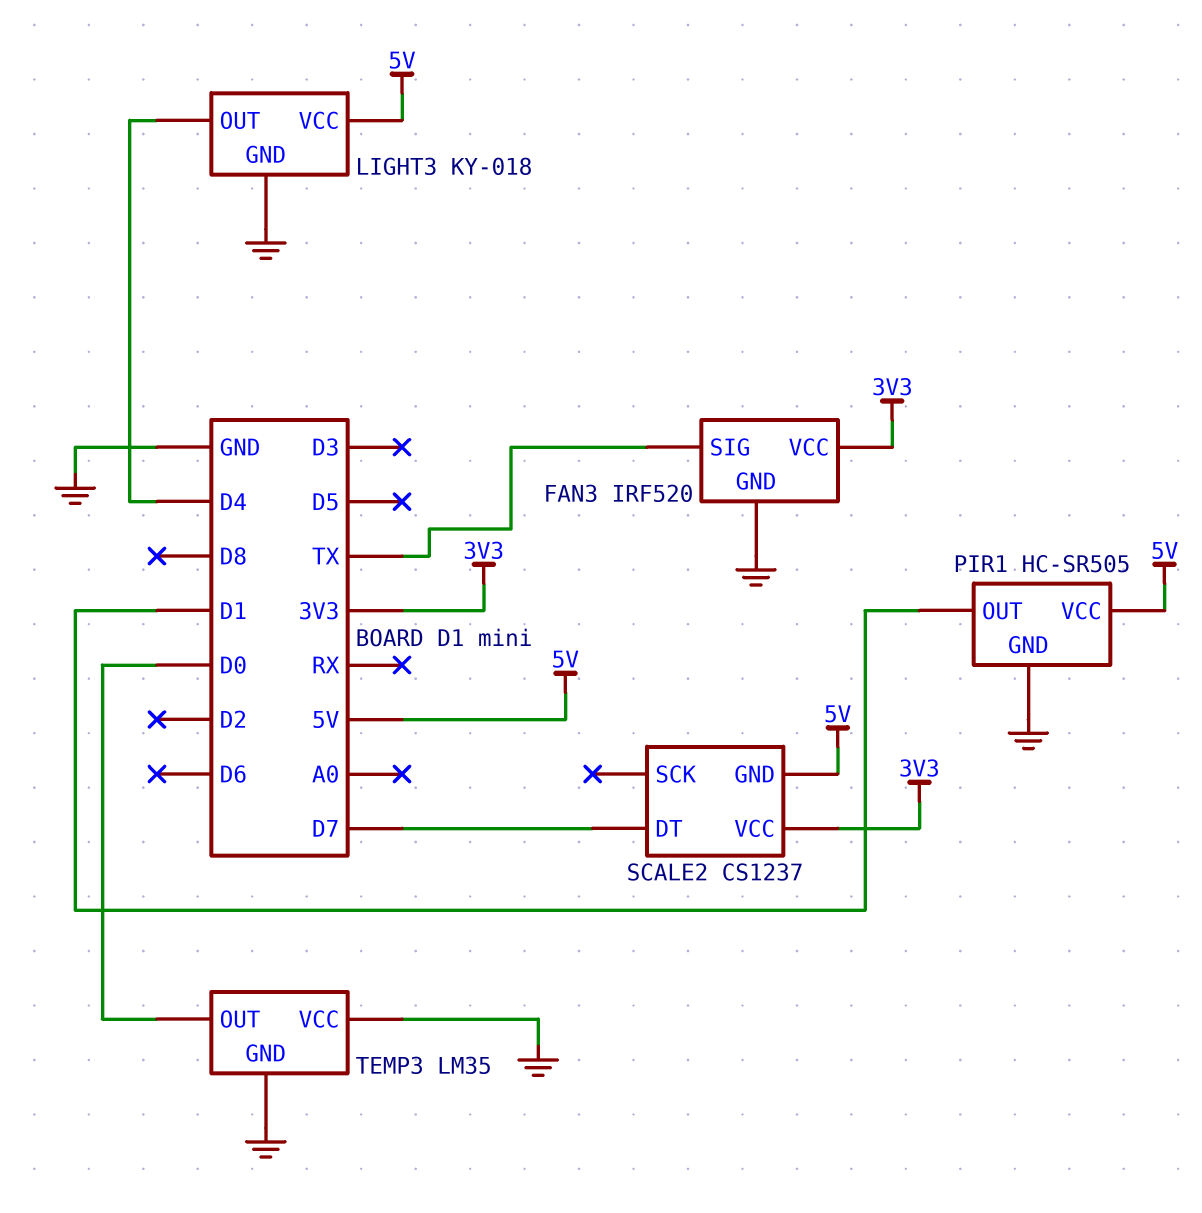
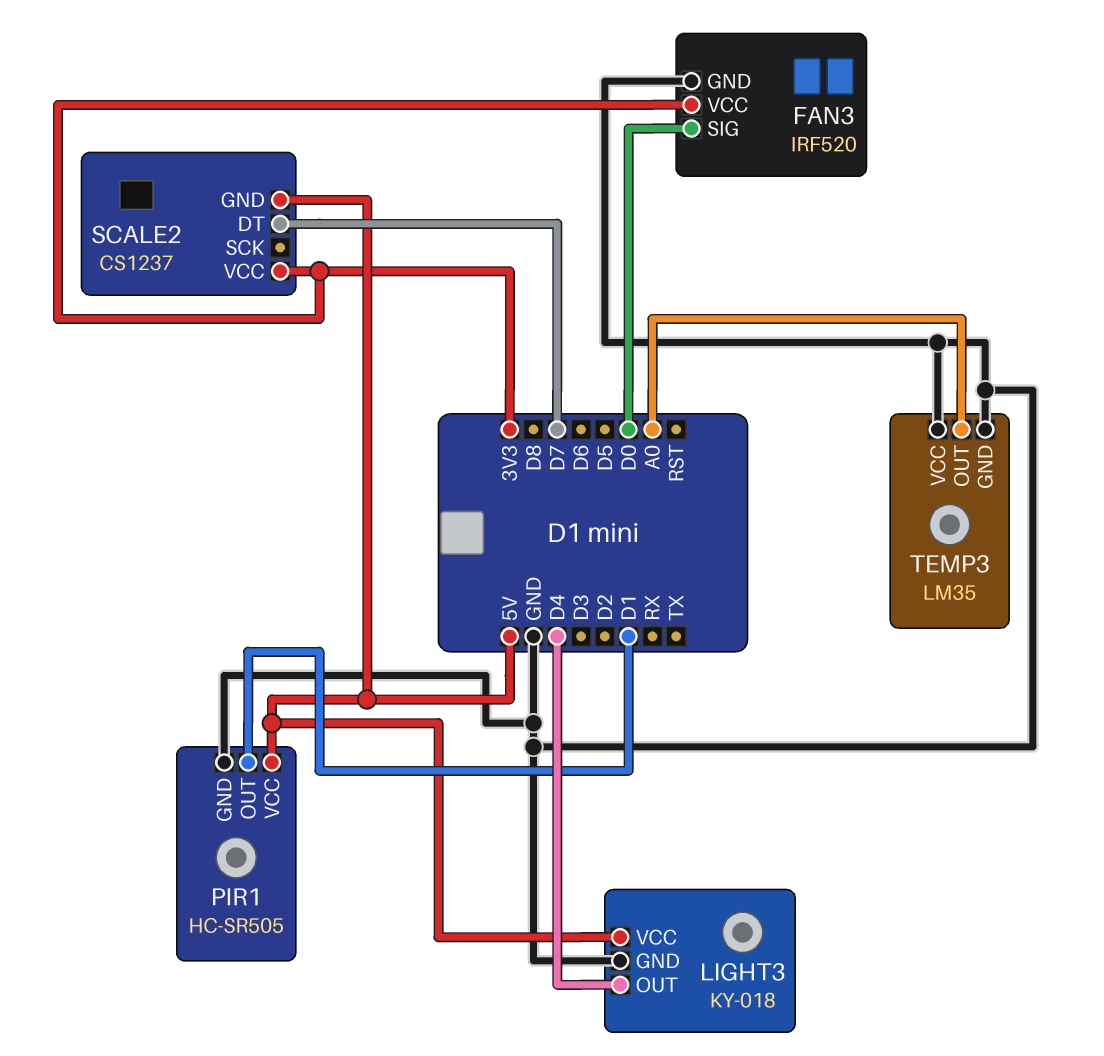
FAN3 pin SIG: TX -> D0
TEMP3 pin OUT: D0 -> A0

